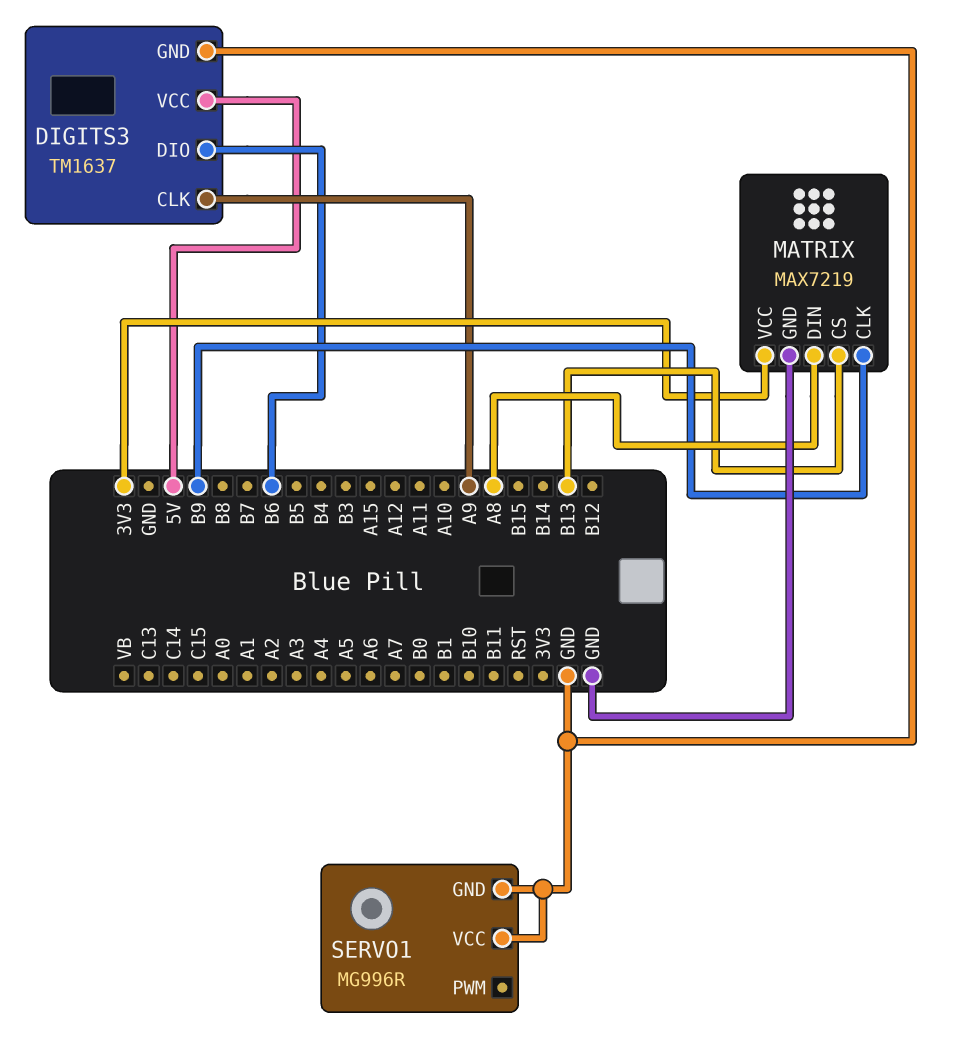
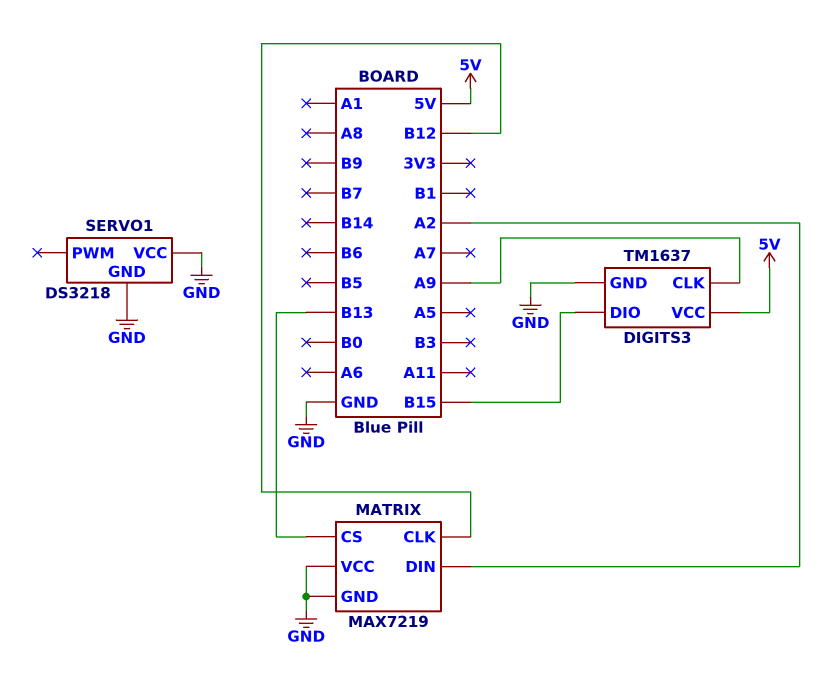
DIGITS3 pin DIO: B6 -> B15
MATRIX pin CLK: B9 -> B12
MATRIX pin DIN: A8 -> A2
MATRIX pin VCC: 3V3 -> GND
SERVO1: MG996R -> DS3218

